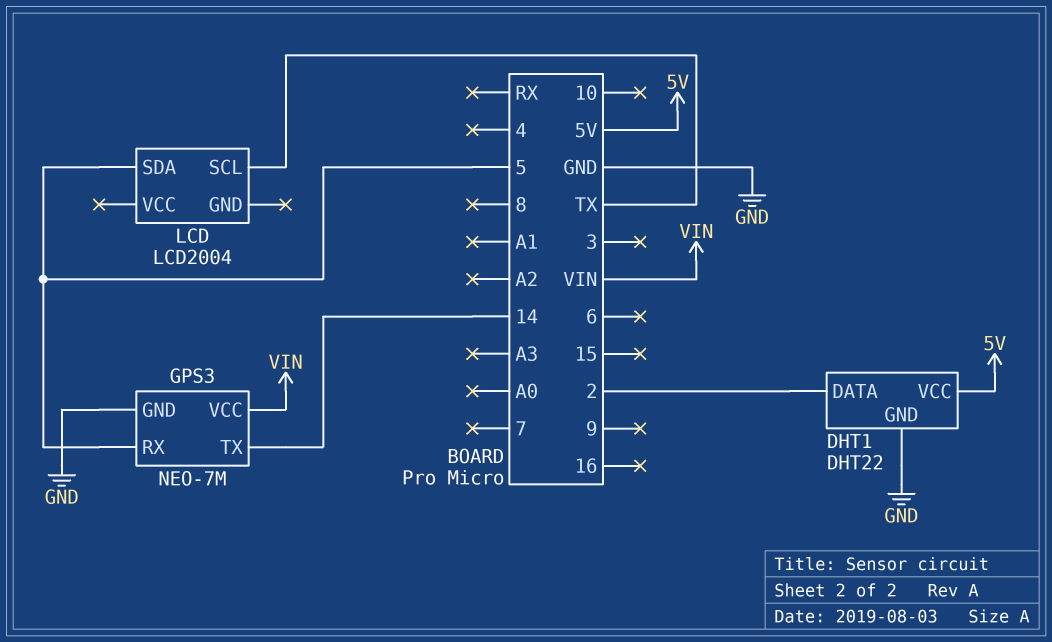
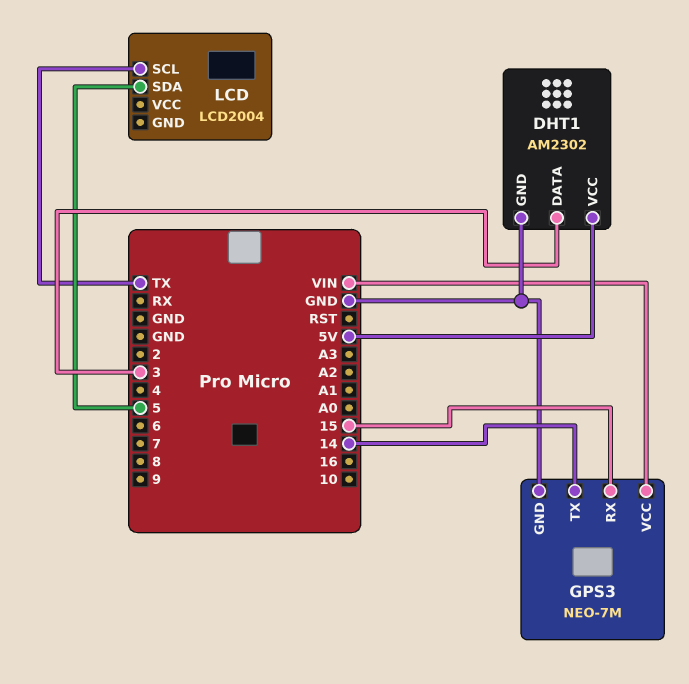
DHT1: DHT22 -> AM2302
DHT1 pin DATA: 2 -> 3
GPS3 pin RX: 5 -> 15

